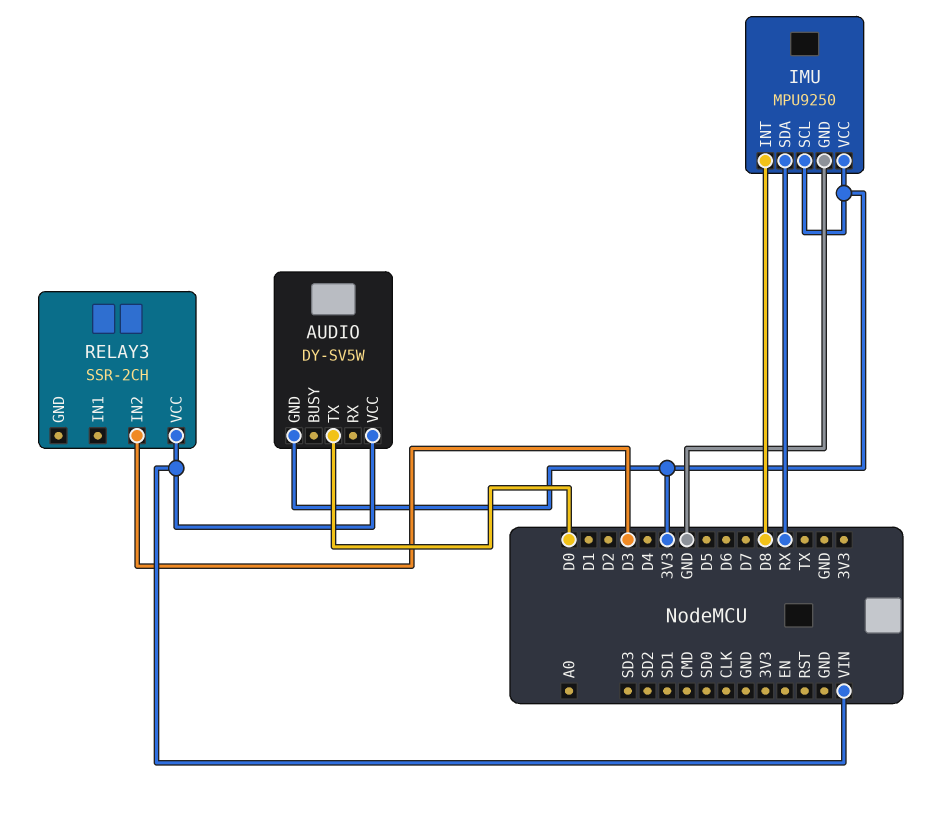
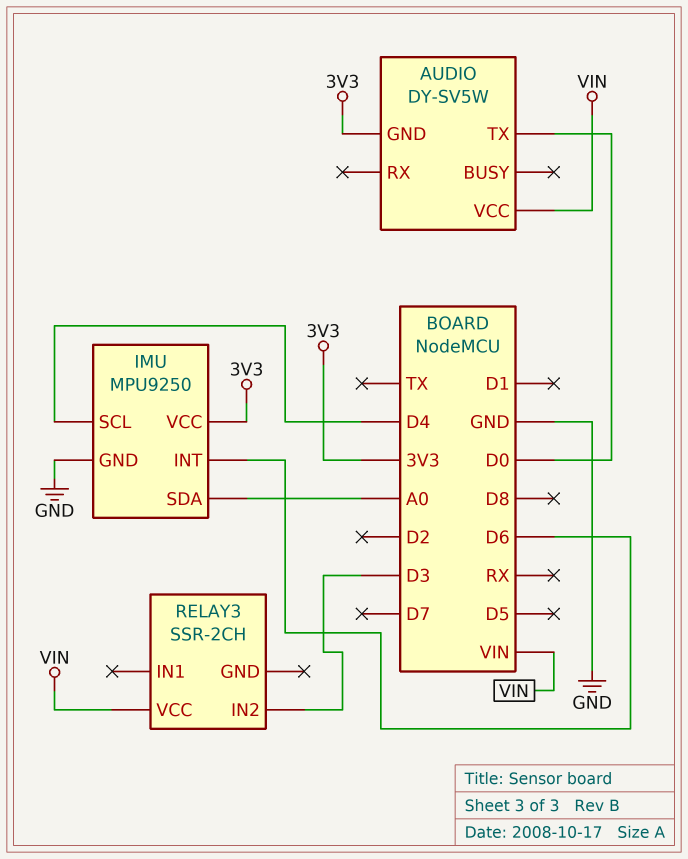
IMU pin INT: D8 -> D6
IMU pin SCL: 3V3 -> D4
IMU pin SDA: RX -> A0

